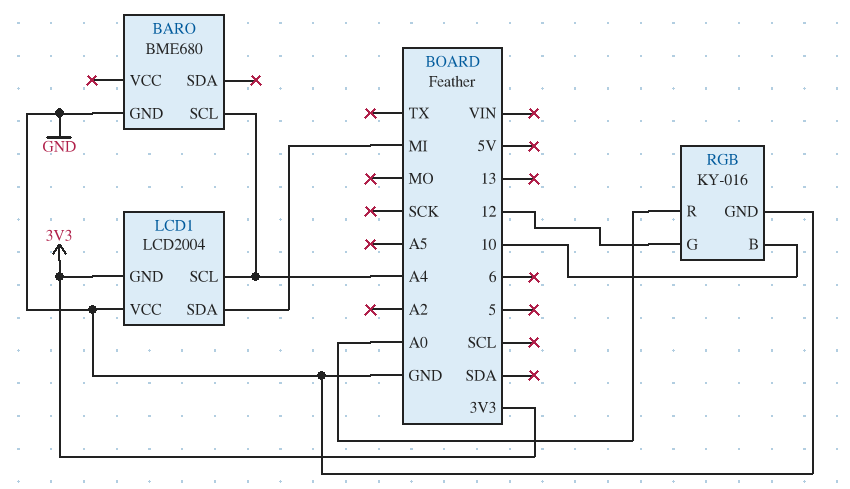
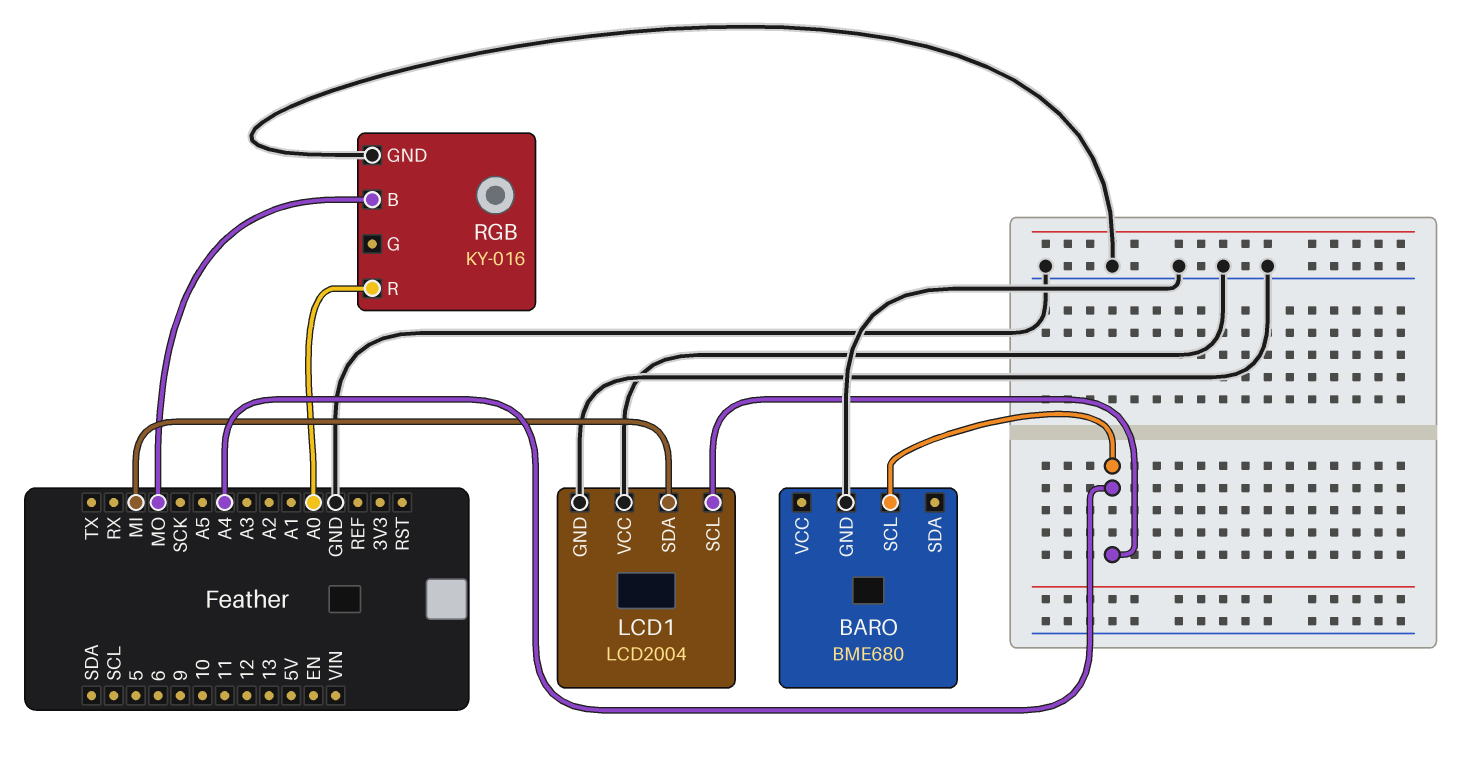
LCD1 pin GND: 3V3 -> GND
RGB pin B: 10 -> MO
RGB pin G: 12 -> none

